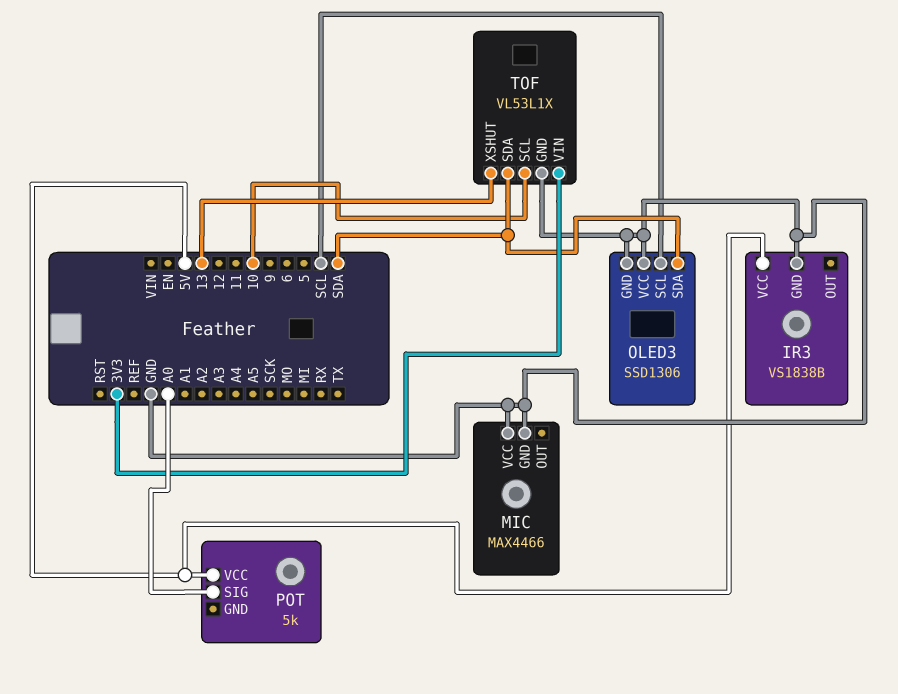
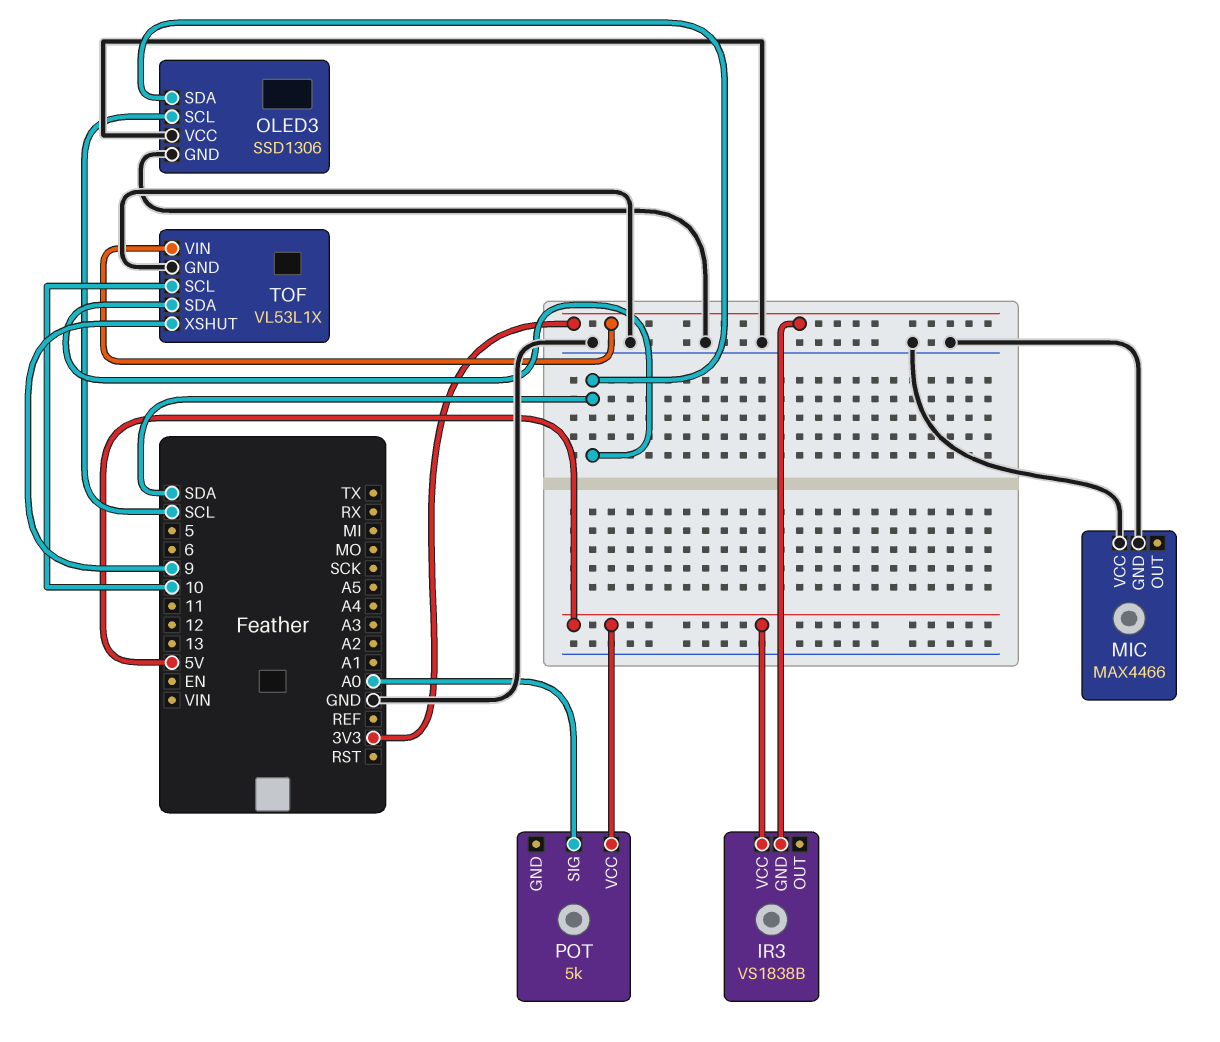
IR3 pin GND: GND -> 3V3
TOF pin XSHUT: 13 -> 9

